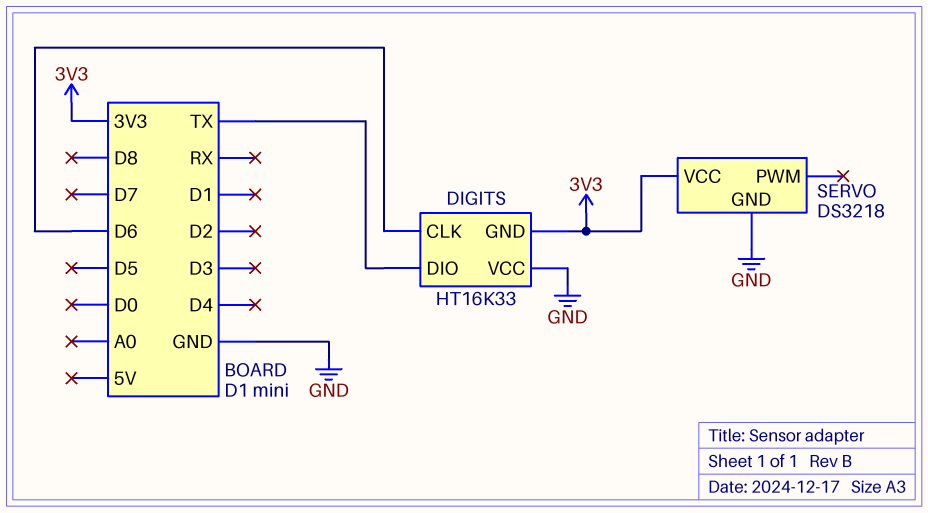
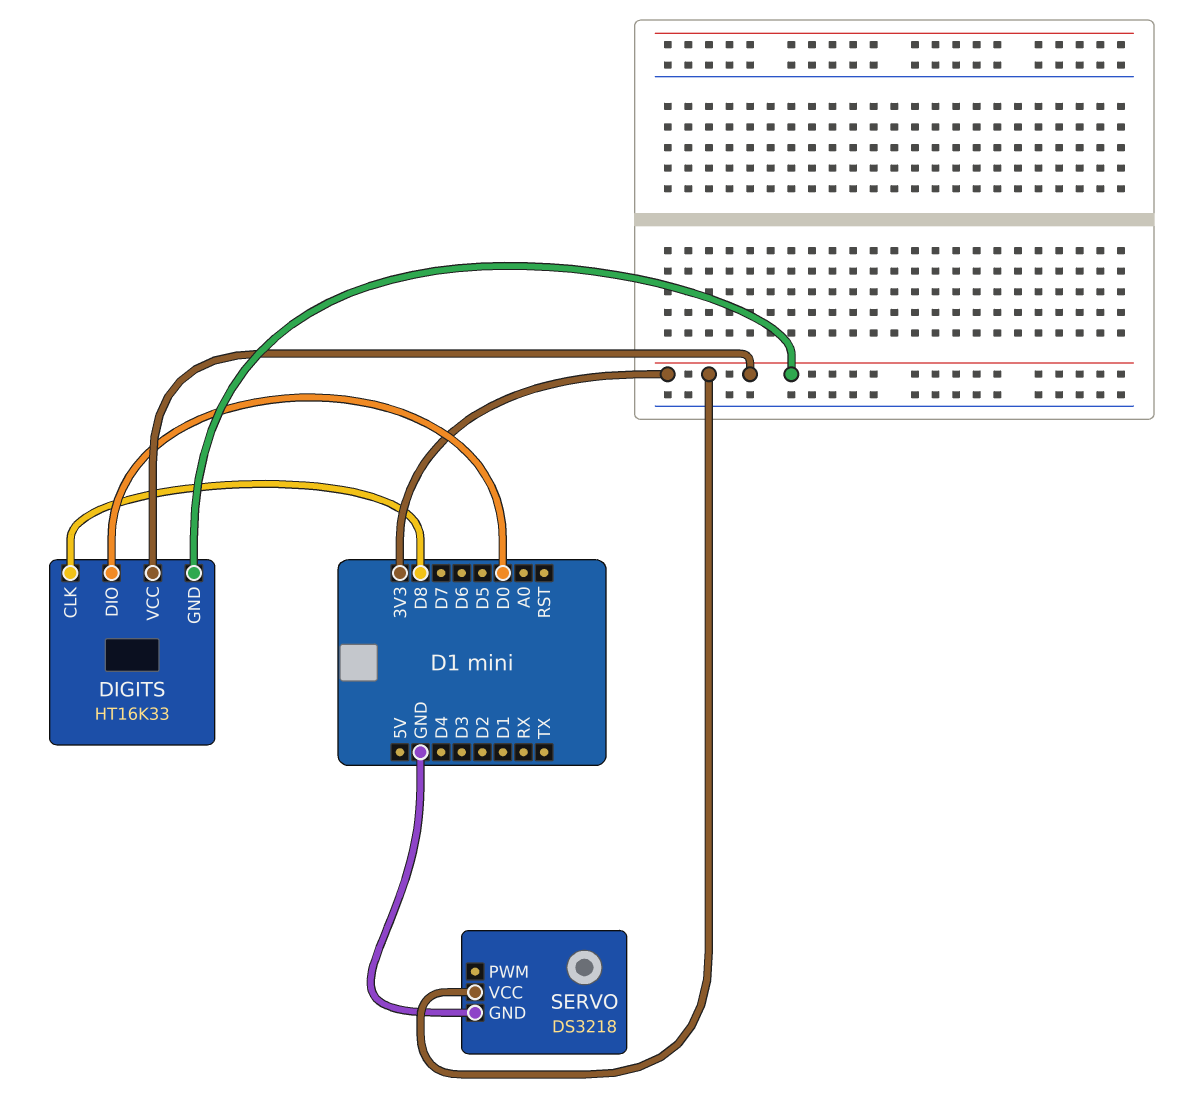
DIGITS pin CLK: D6 -> D8
DIGITS pin DIO: TX -> D0
DIGITS pin VCC: GND -> 3V3

